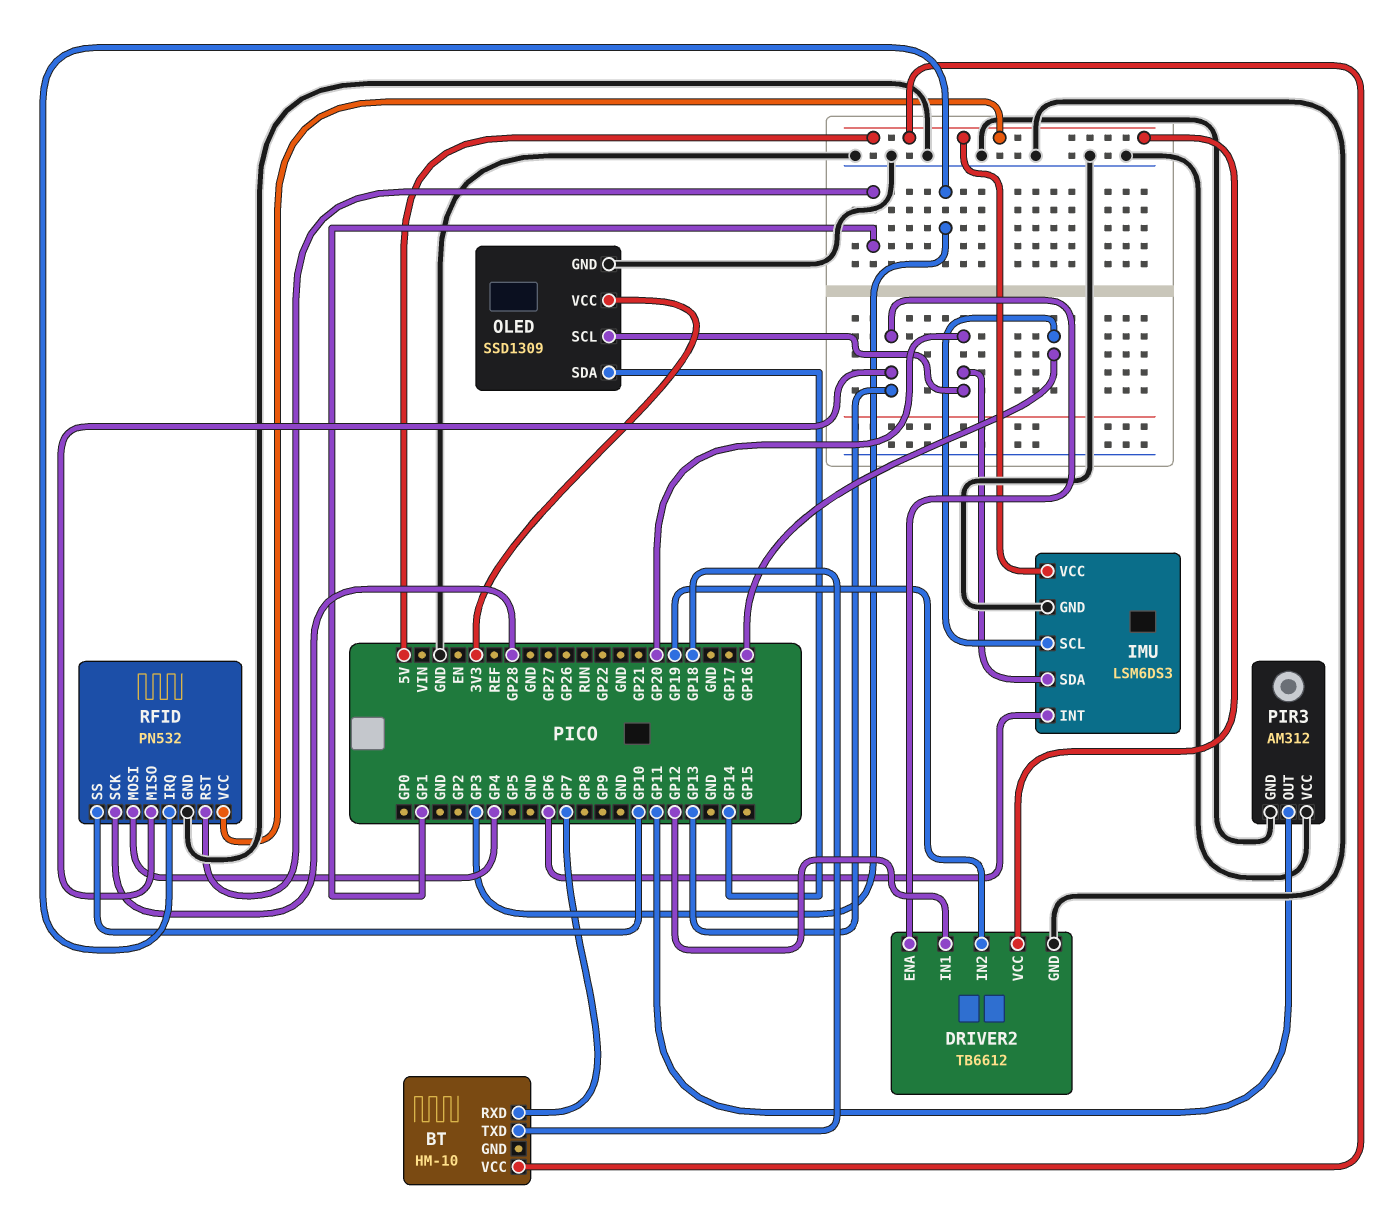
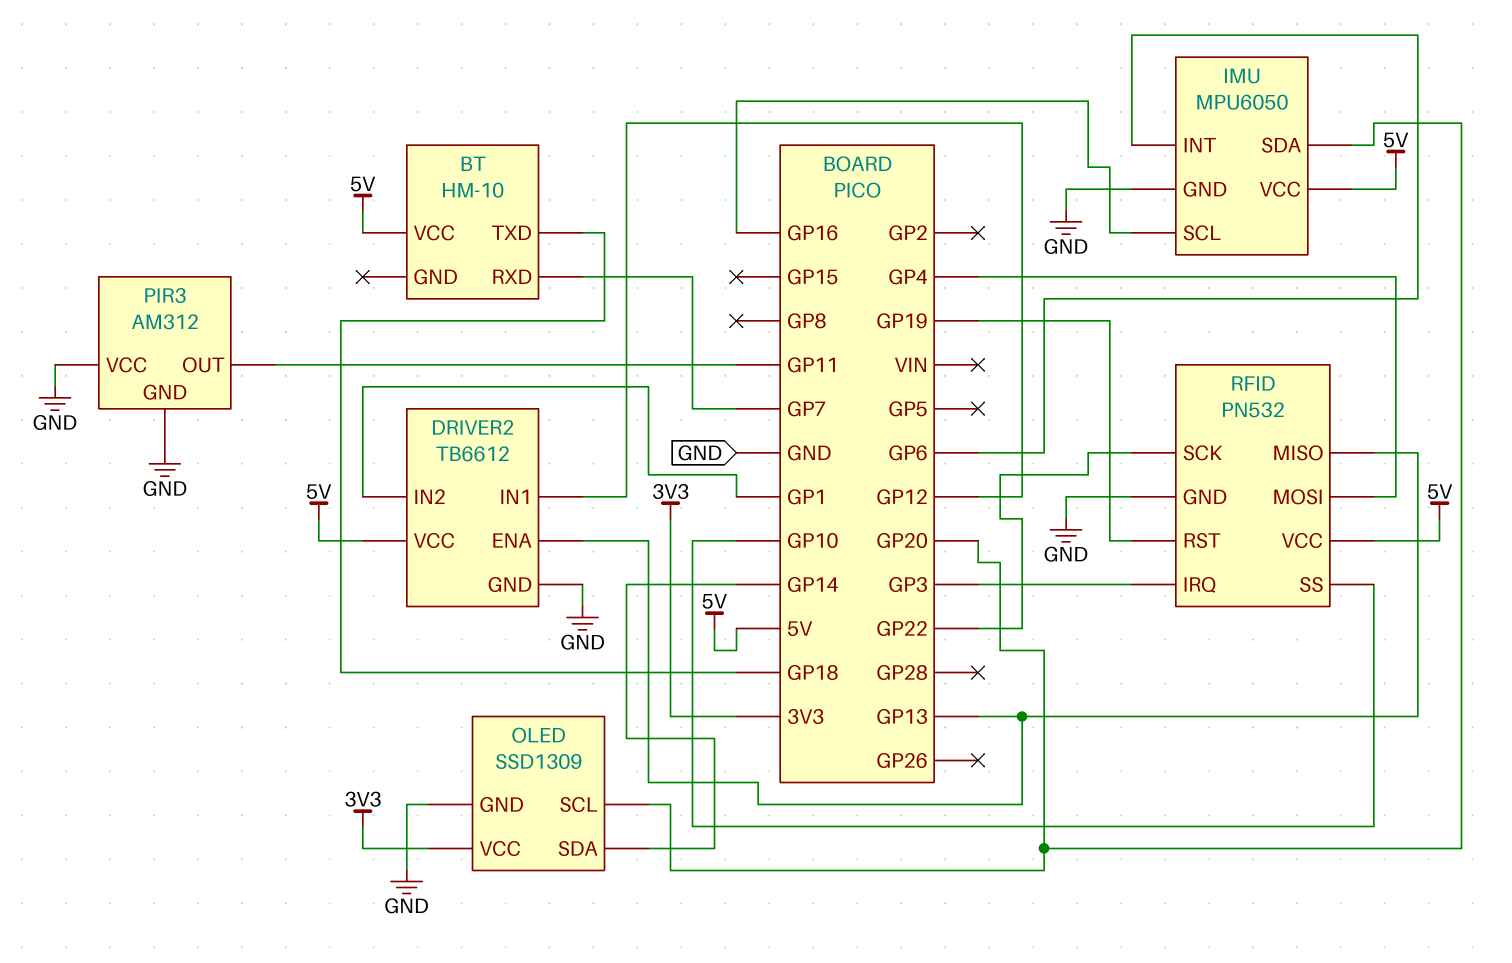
DRIVER2 pin IN2: GP19 -> GP1
IMU: LSM6DS3 -> MPU6050
RFID pin RST: GP1 -> GP19
RFID pin SCK: GP28 -> GP22

